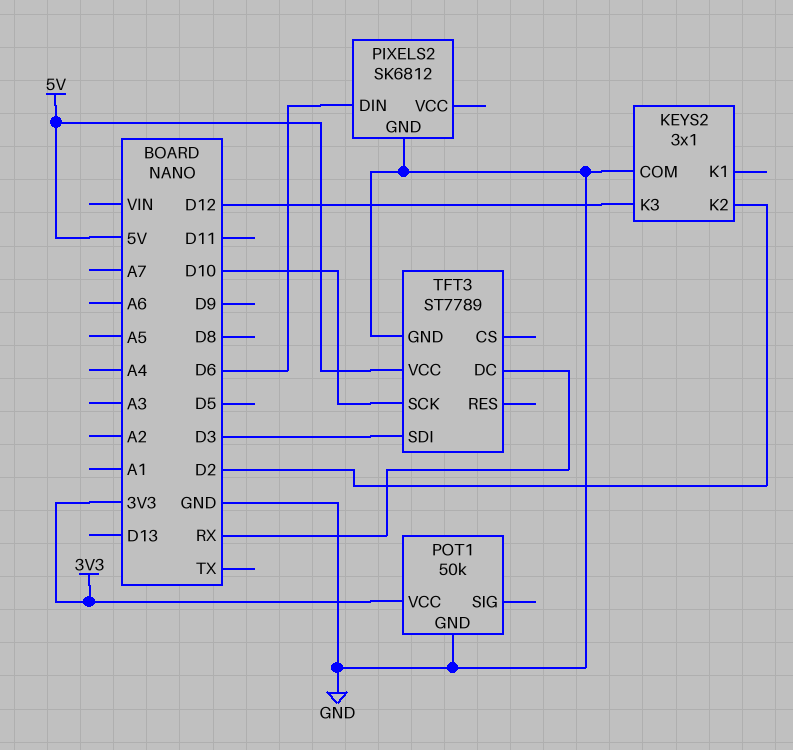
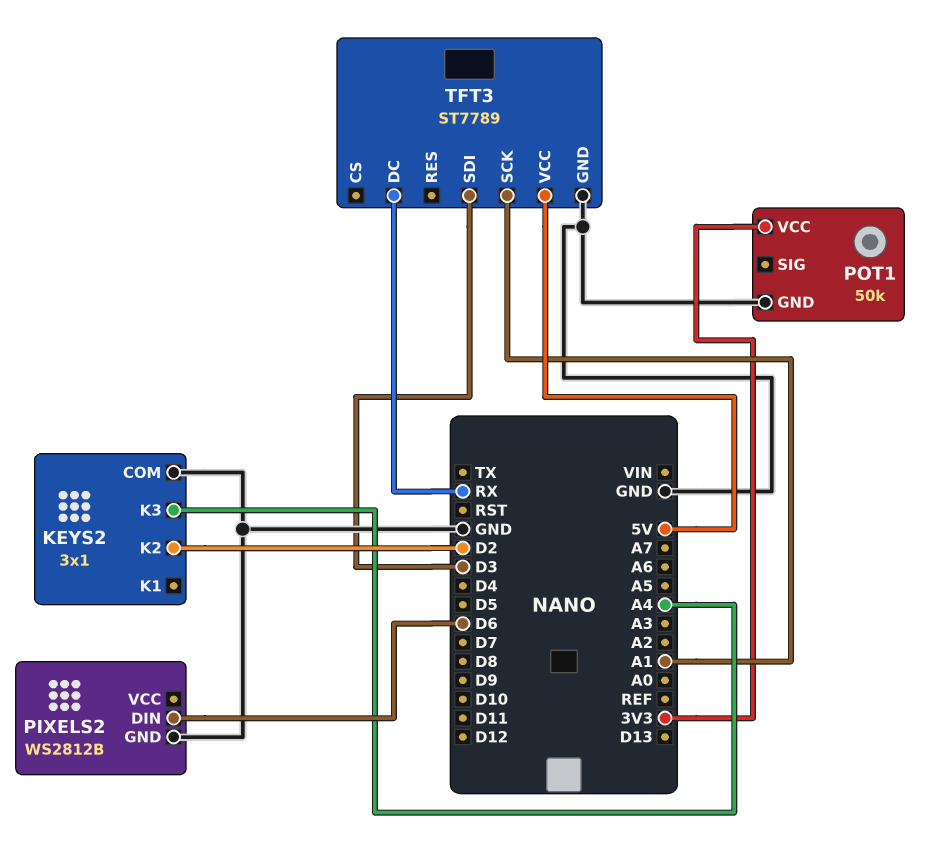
KEYS2 pin K3: D12 -> A4
PIXELS2: SK6812 -> WS2812B
TFT3 pin SCK: D10 -> A1

